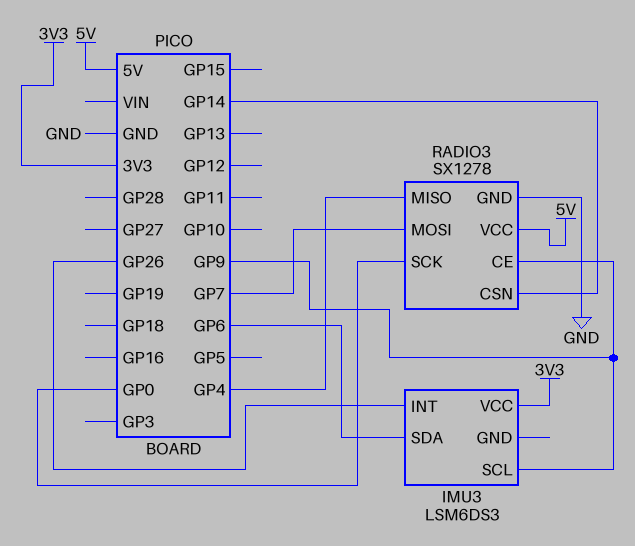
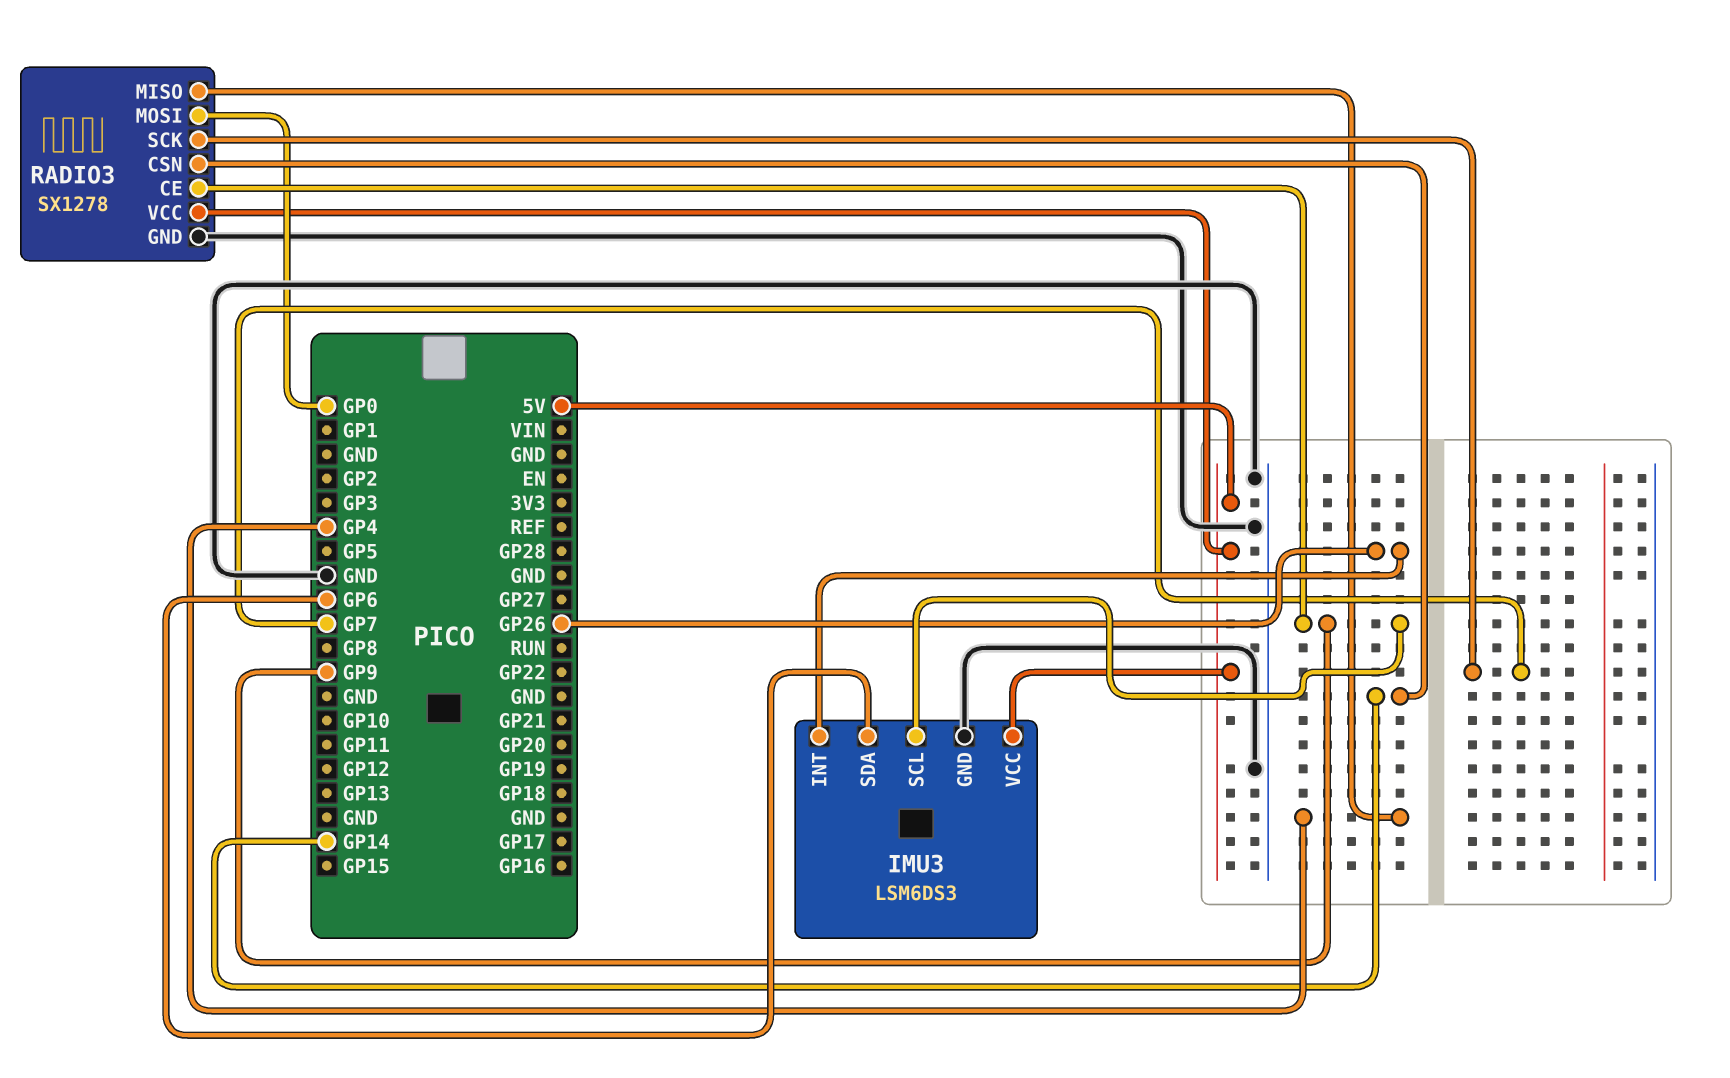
IMU3 pin GND: none -> GND
IMU3 pin VCC: 3V3 -> 5V
RADIO3 pin MOSI: GP7 -> GP0
RADIO3 pin SCK: GP0 -> GP7

